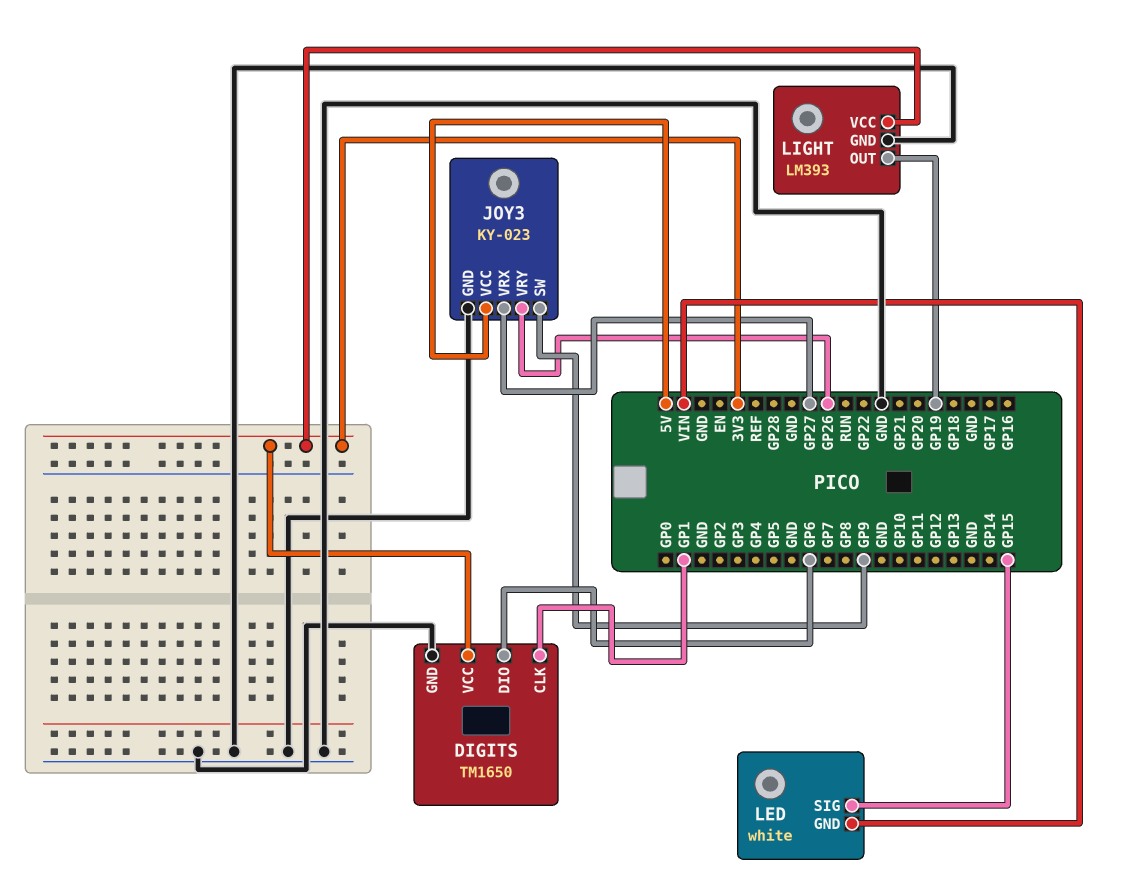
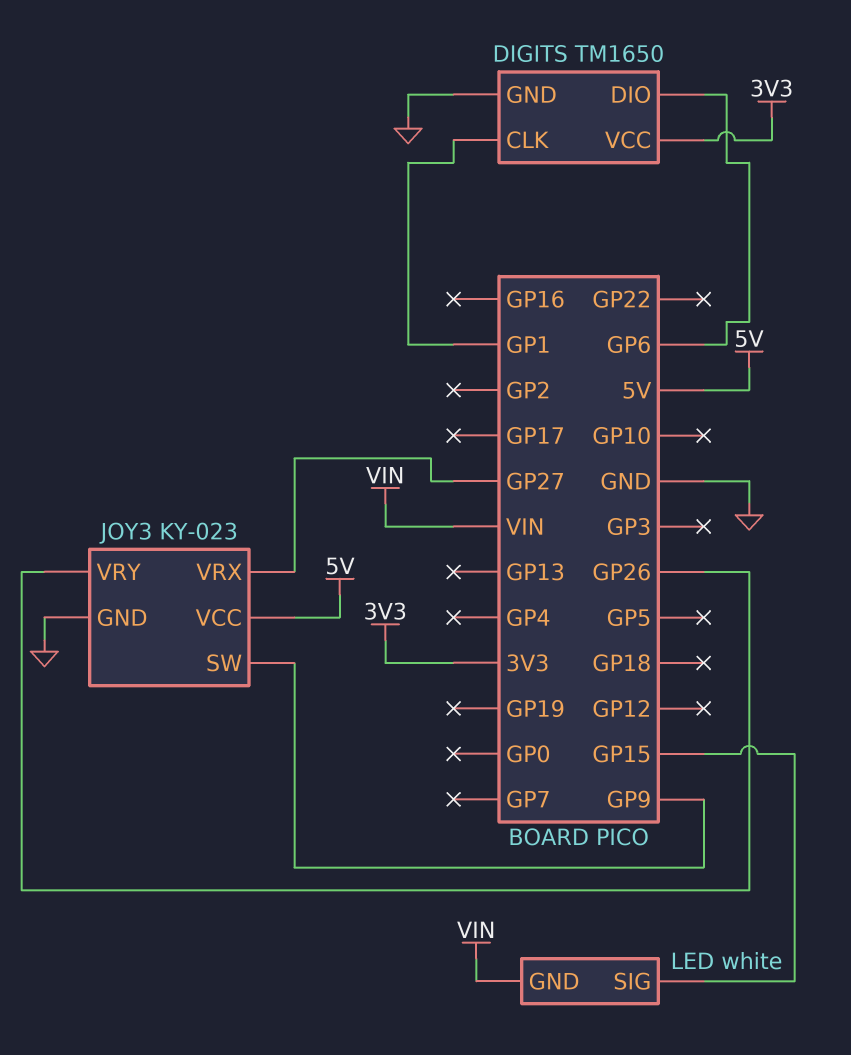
LIGHT: LM393 -> none
LIGHT pin GND: GND -> none
LIGHT pin OUT: GP19 -> none
LIGHT pin VCC: 3V3 -> none

